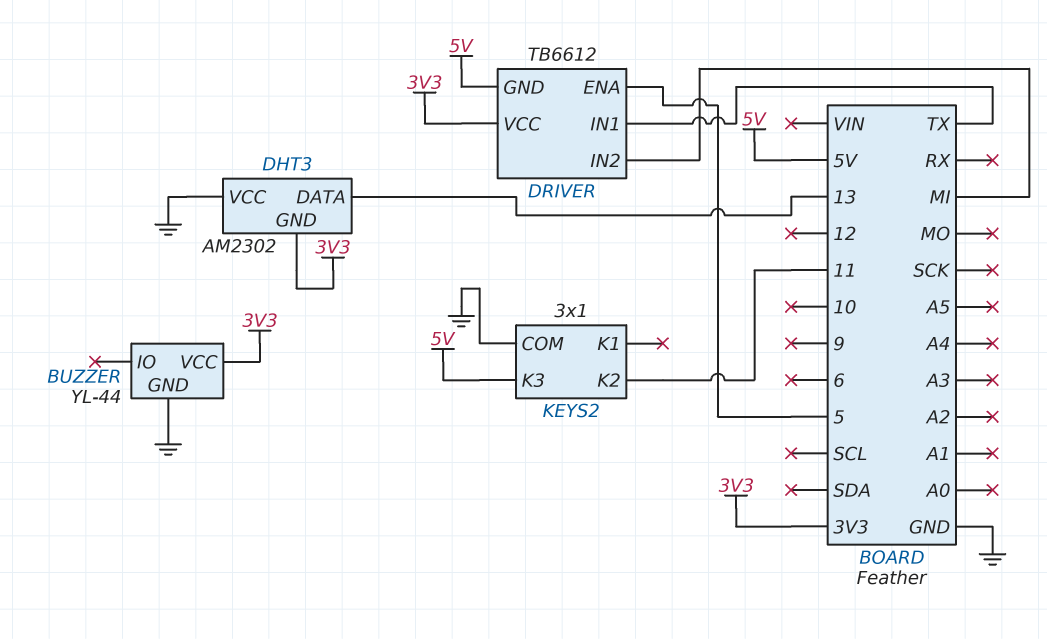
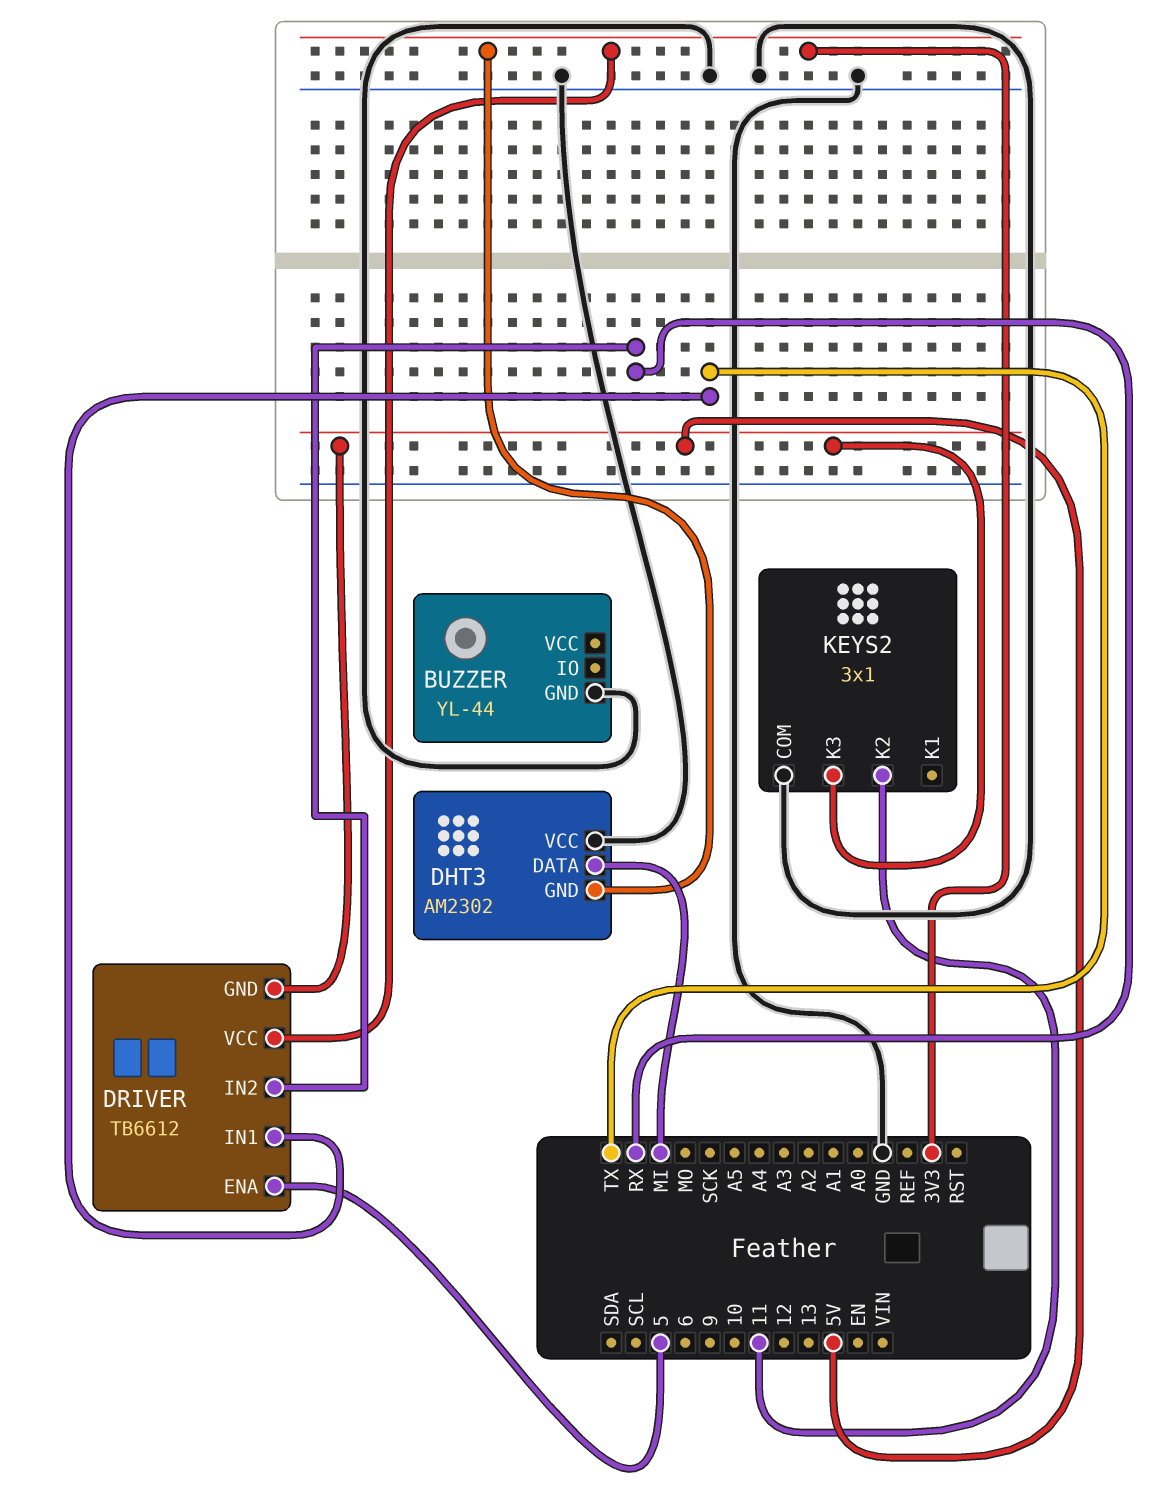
BUZZER pin VCC: 3V3 -> none
DHT3 pin DATA: 13 -> MI
DRIVER pin IN2: MI -> RX

